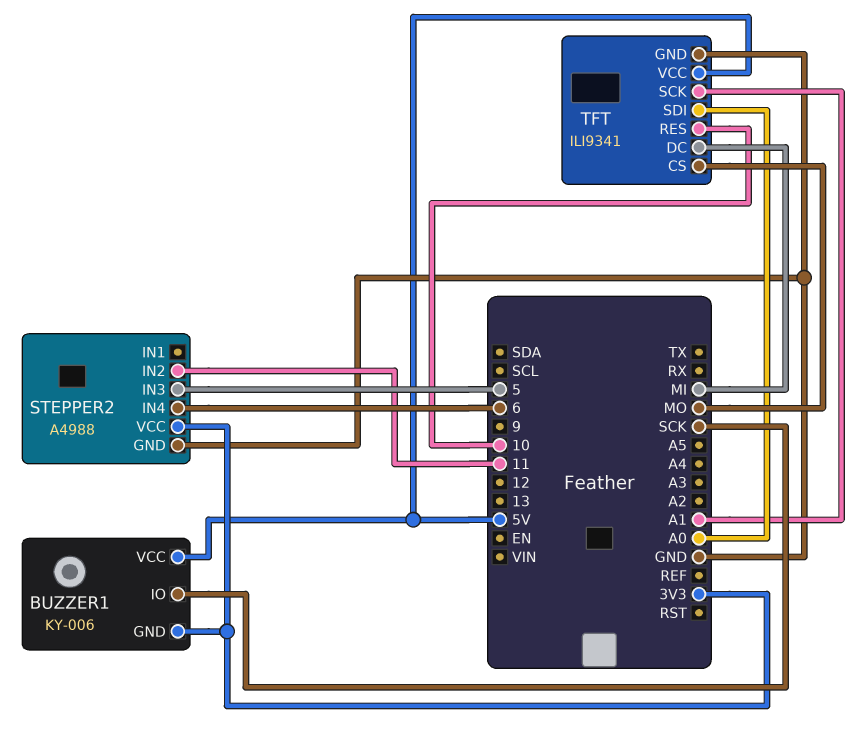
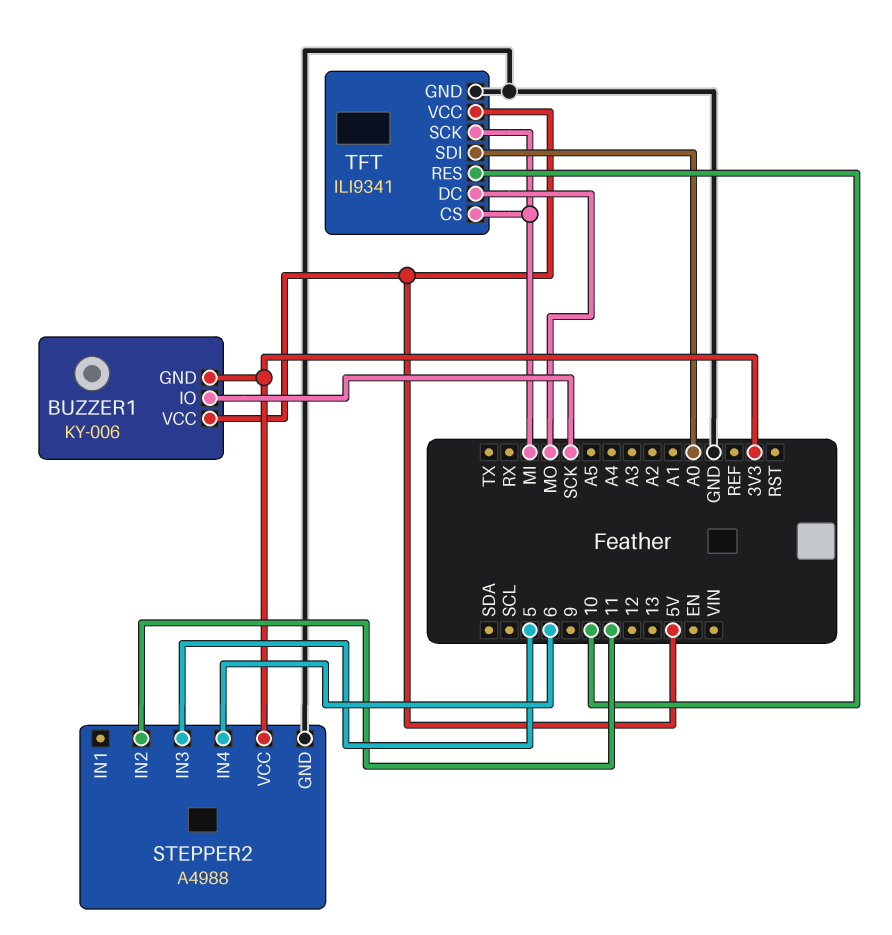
TFT pin CS: MO -> MI
TFT pin DC: MI -> MO
TFT pin SCK: A1 -> MI

